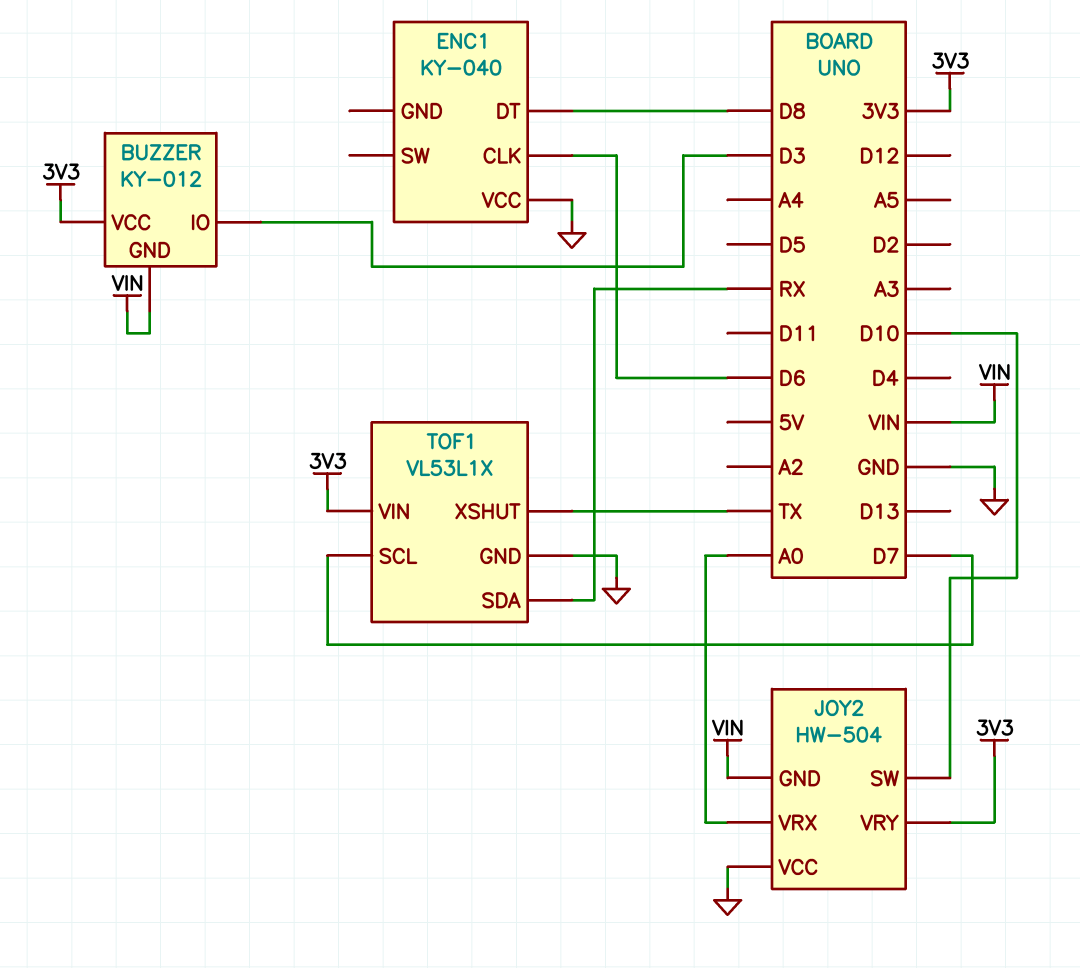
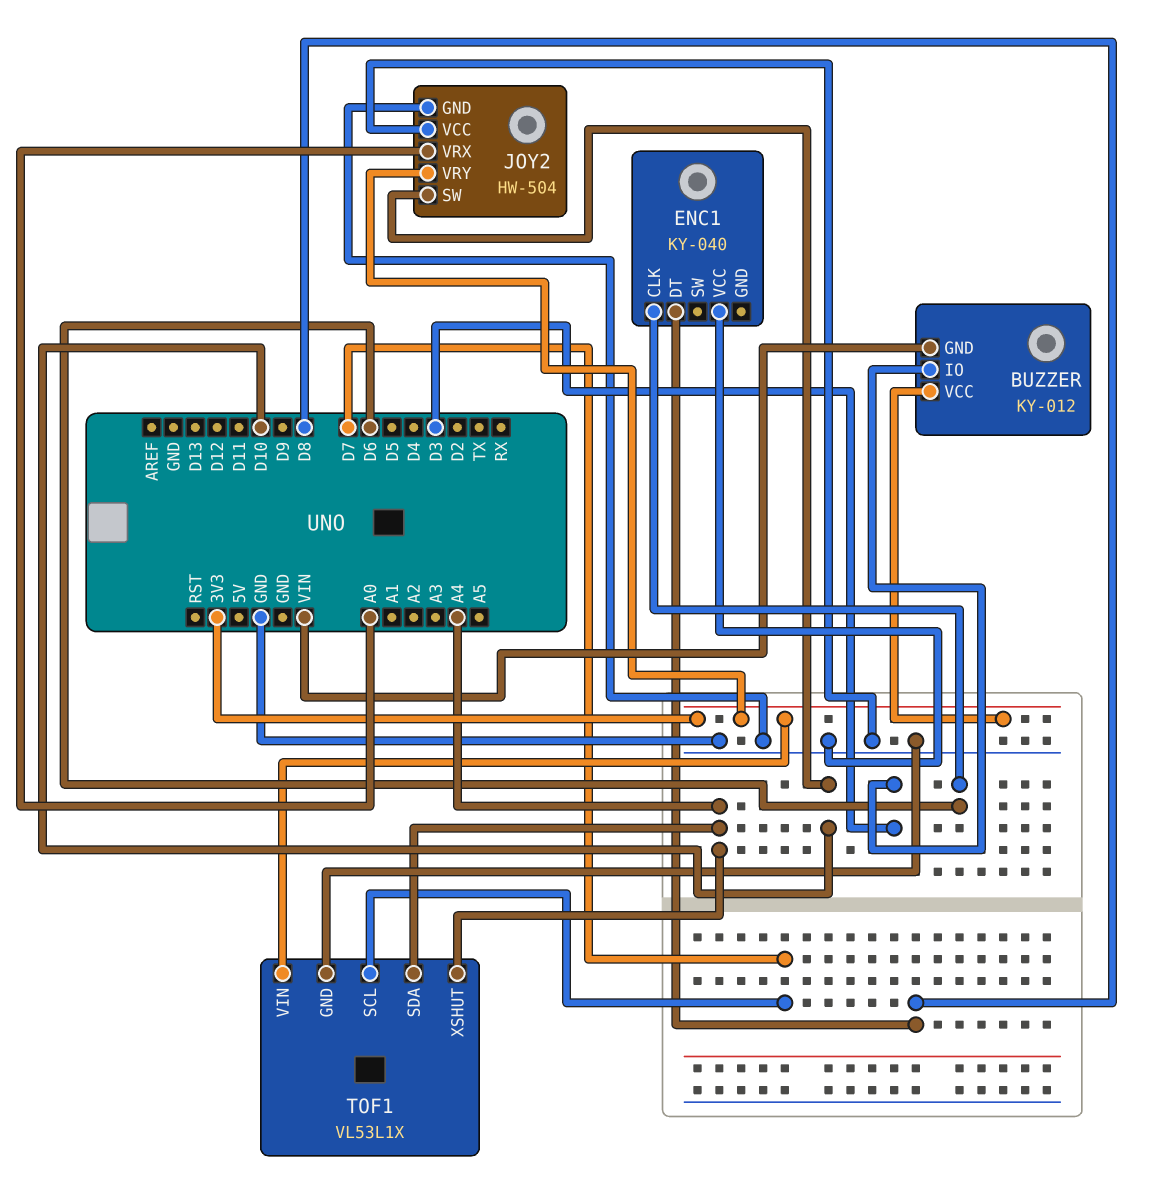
JOY2 pin GND: VIN -> GND
TOF1 pin SDA: RX -> A4
TOF1 pin XSHUT: TX -> A4

